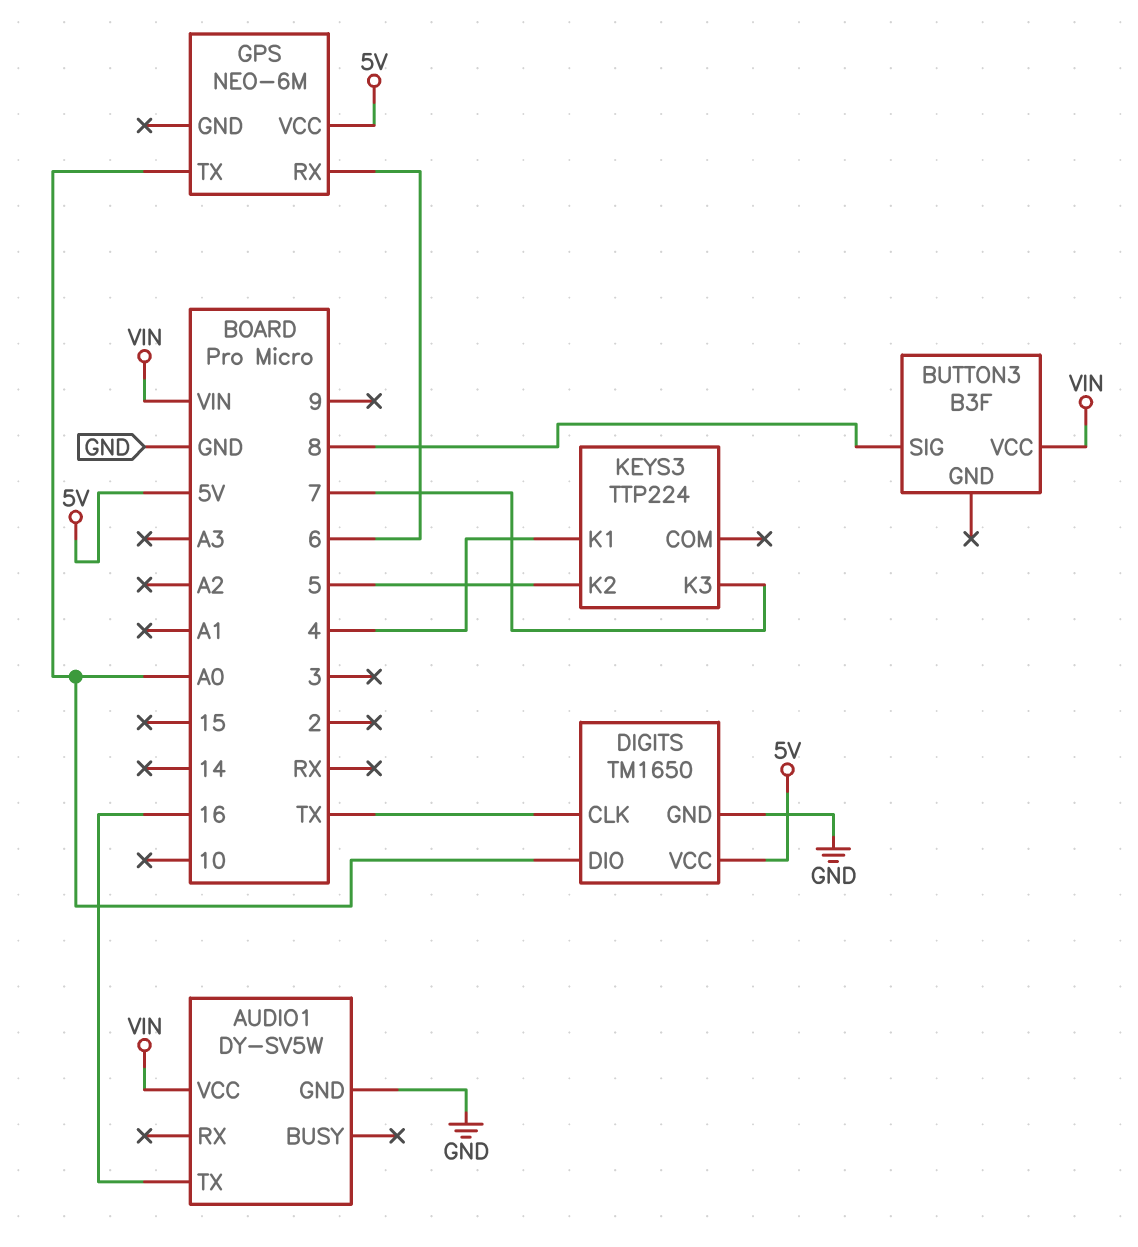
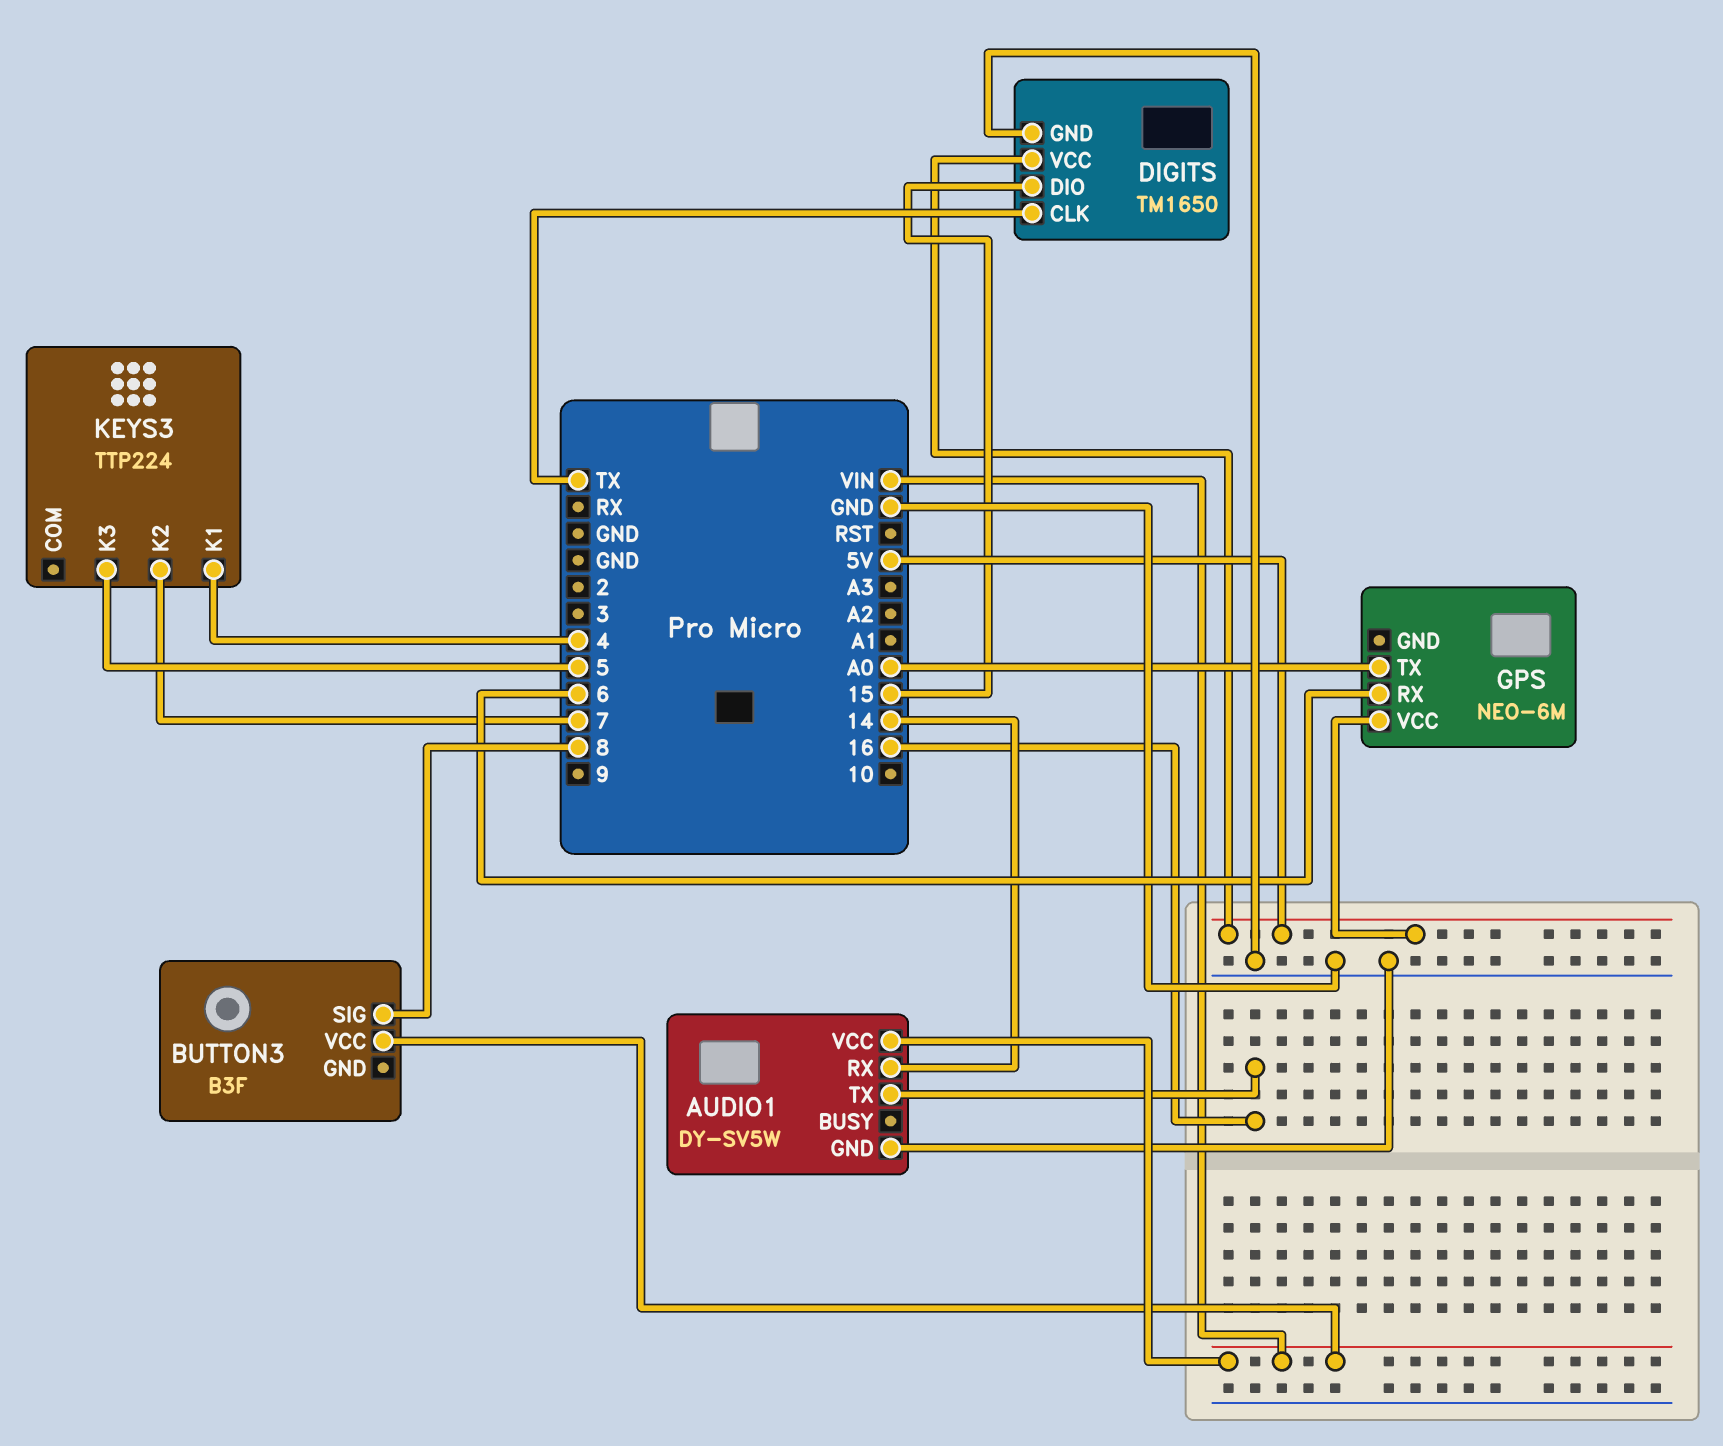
AUDIO1 pin RX: none -> 14
DIGITS pin DIO: A0 -> 15
KEYS3 pin K2: 5 -> 7
KEYS3 pin K3: 7 -> 5

